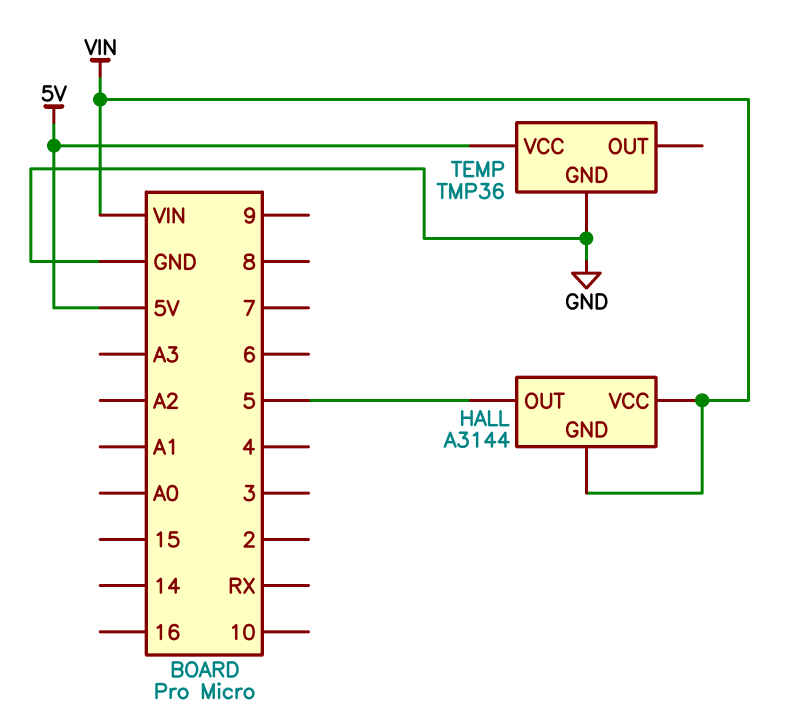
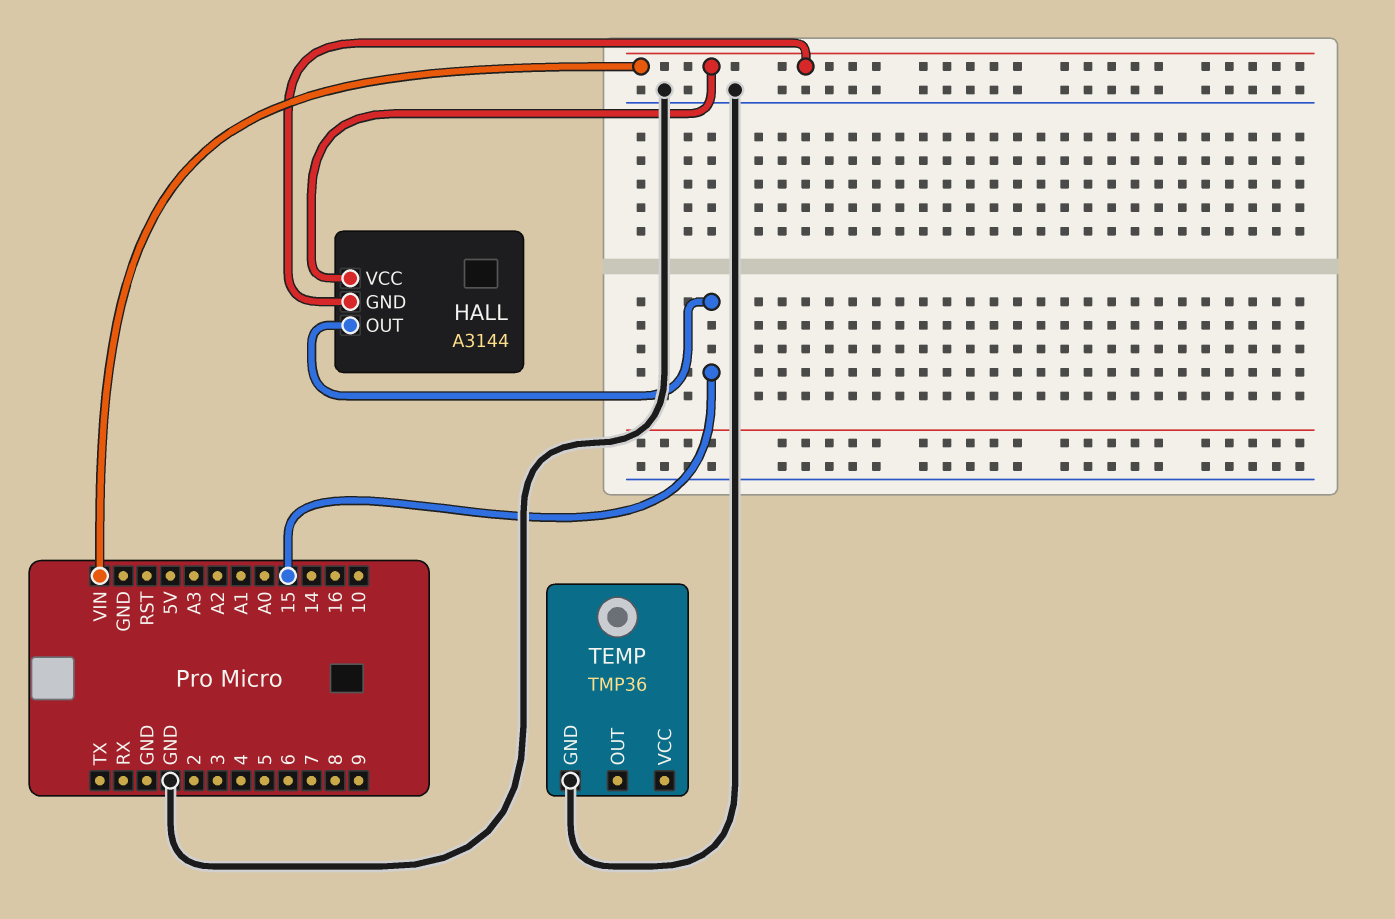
HALL pin OUT: 5 -> 15
TEMP pin VCC: 5V -> none

